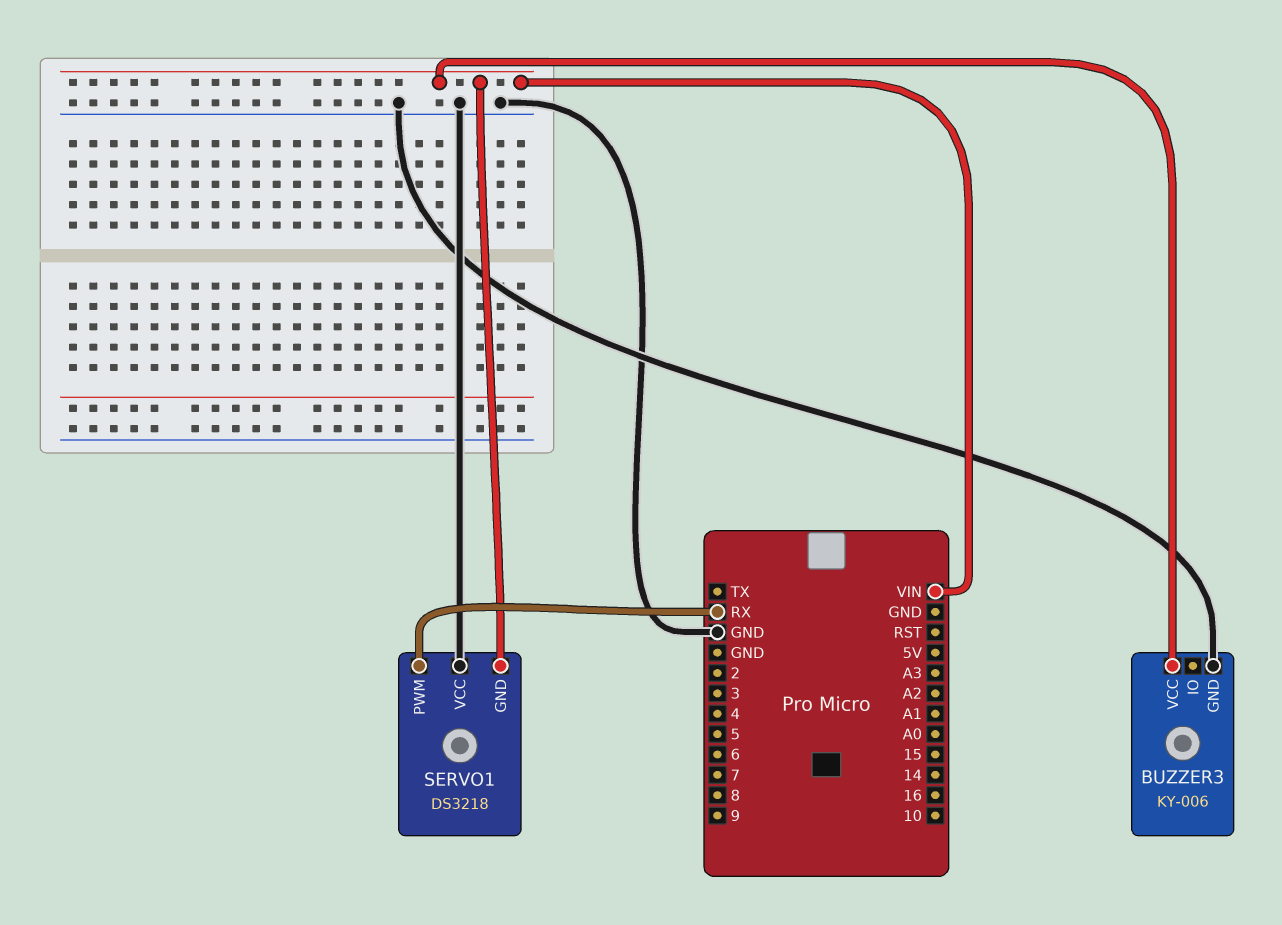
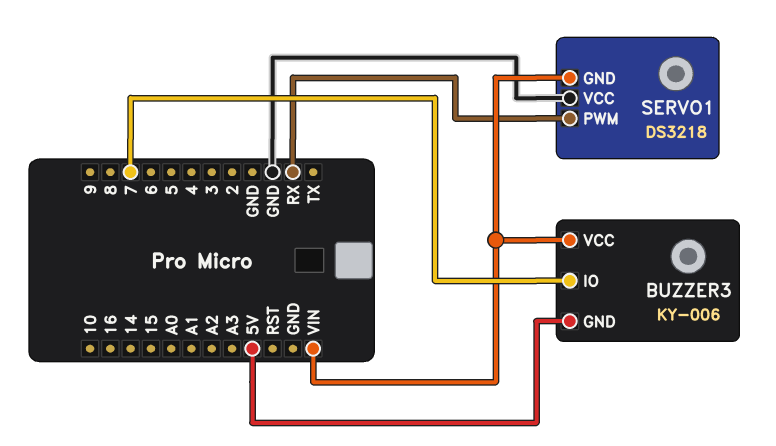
BUZZER3 pin GND: GND -> 5V
BUZZER3 pin IO: none -> 7

